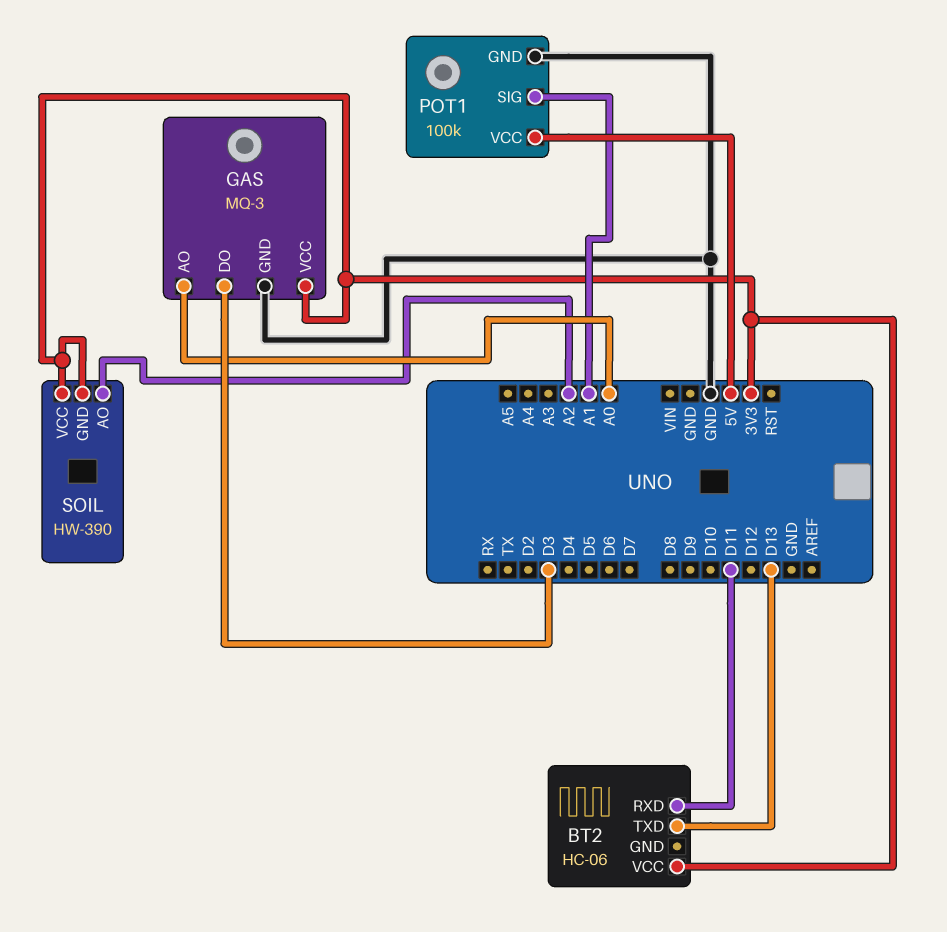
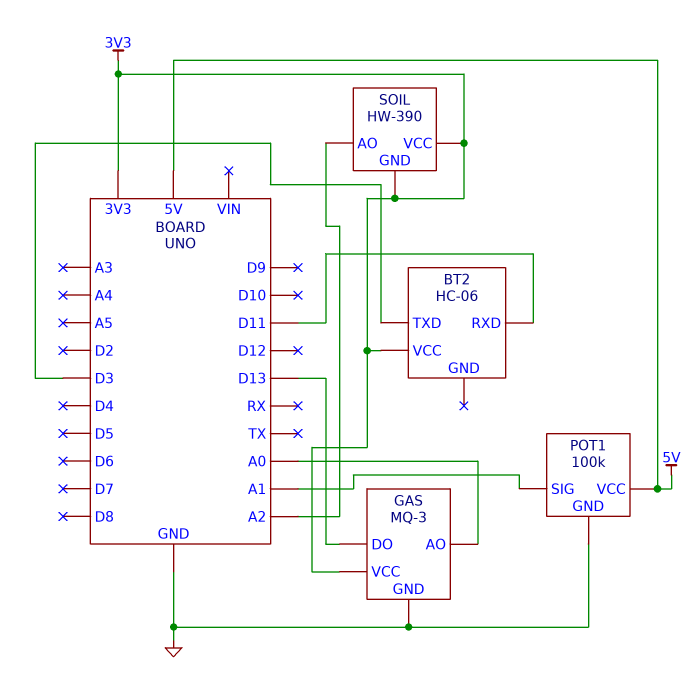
BT2 pin TXD: D13 -> D3
GAS pin DO: D3 -> D13

